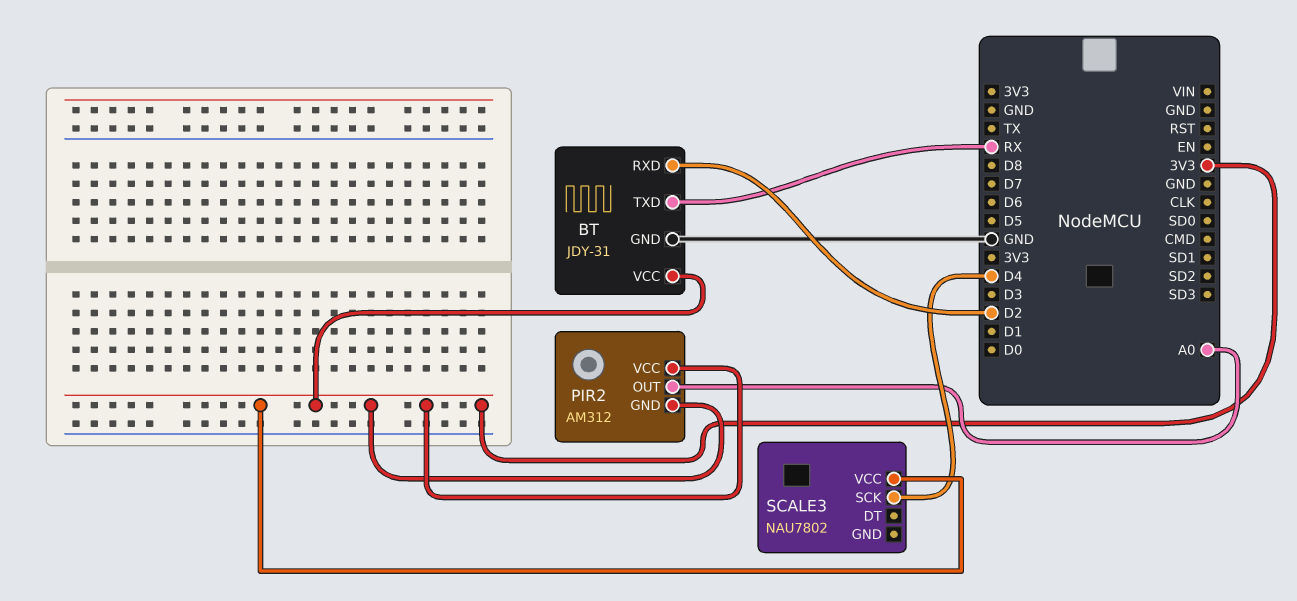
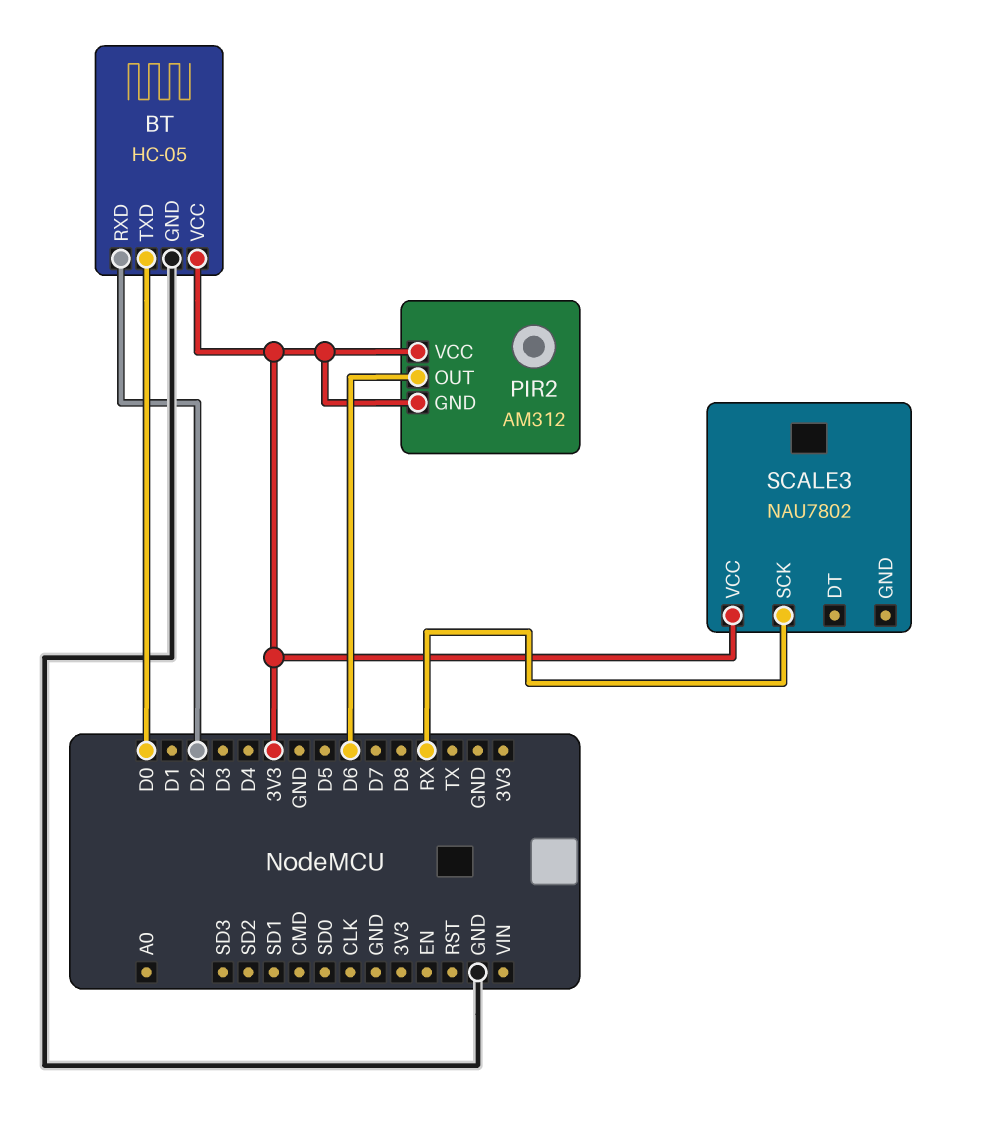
BT: JDY-31 -> HC-05
BT pin TXD: RX -> D0
PIR2 pin OUT: A0 -> D6
SCALE3 pin SCK: D4 -> RX

